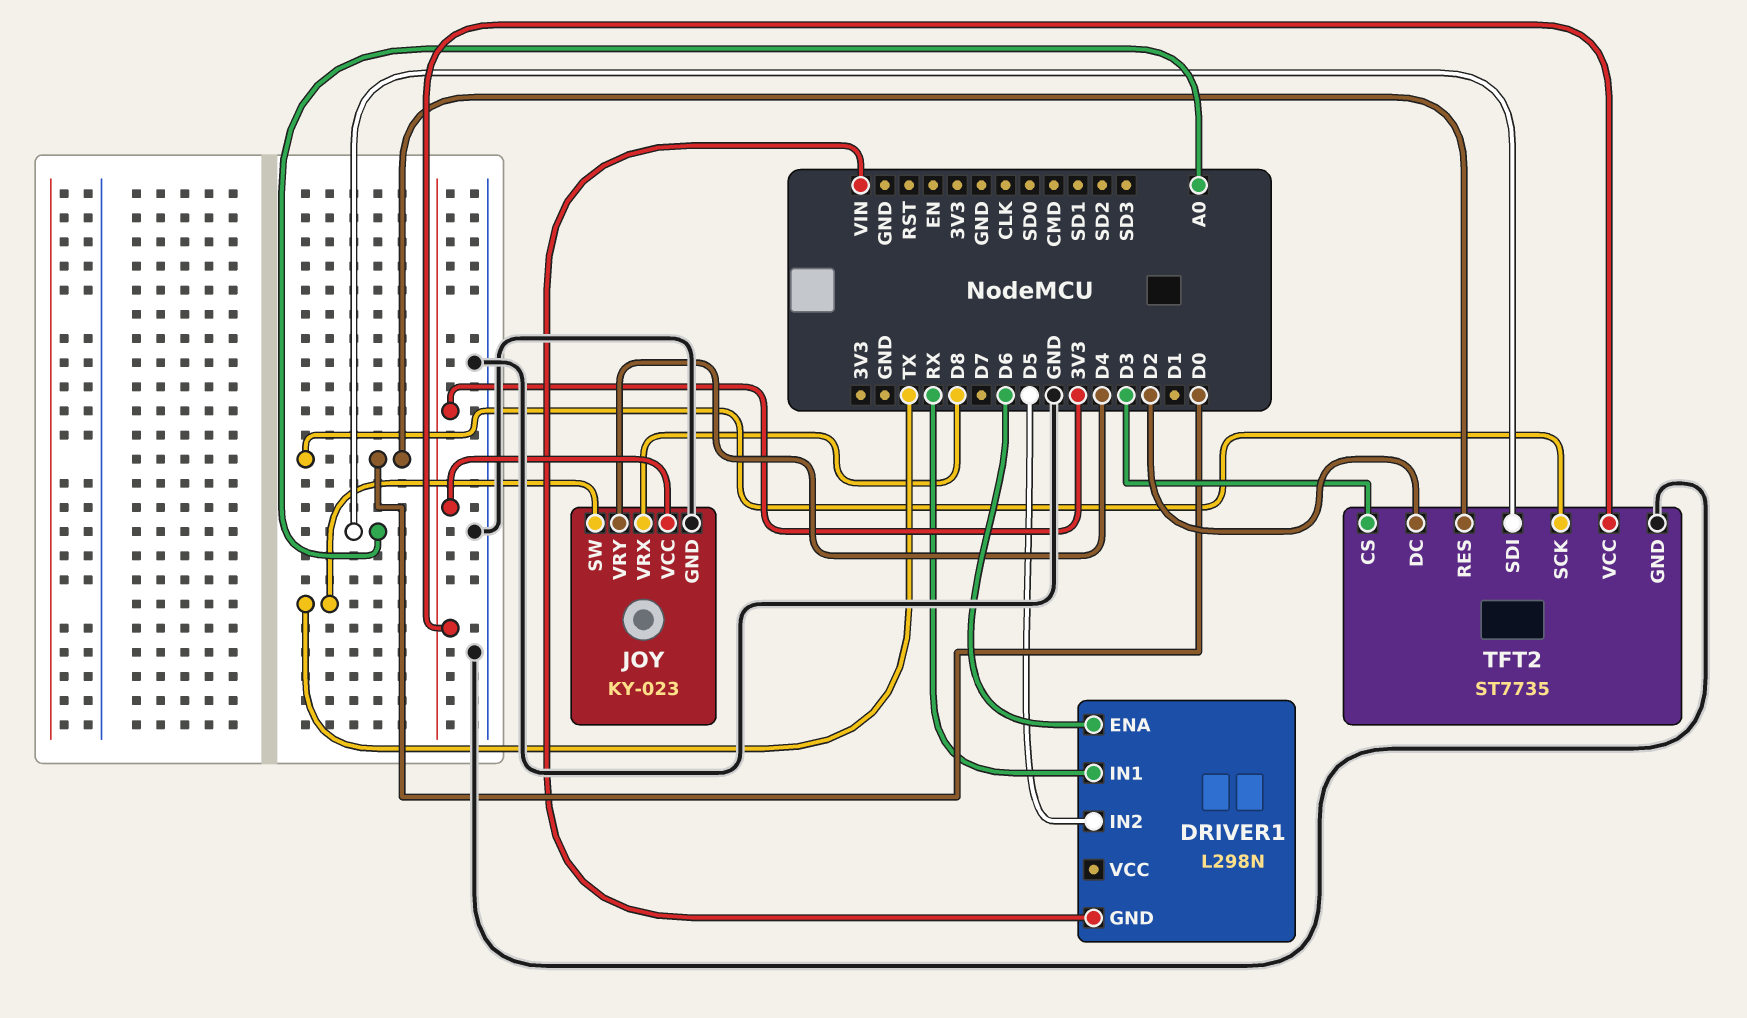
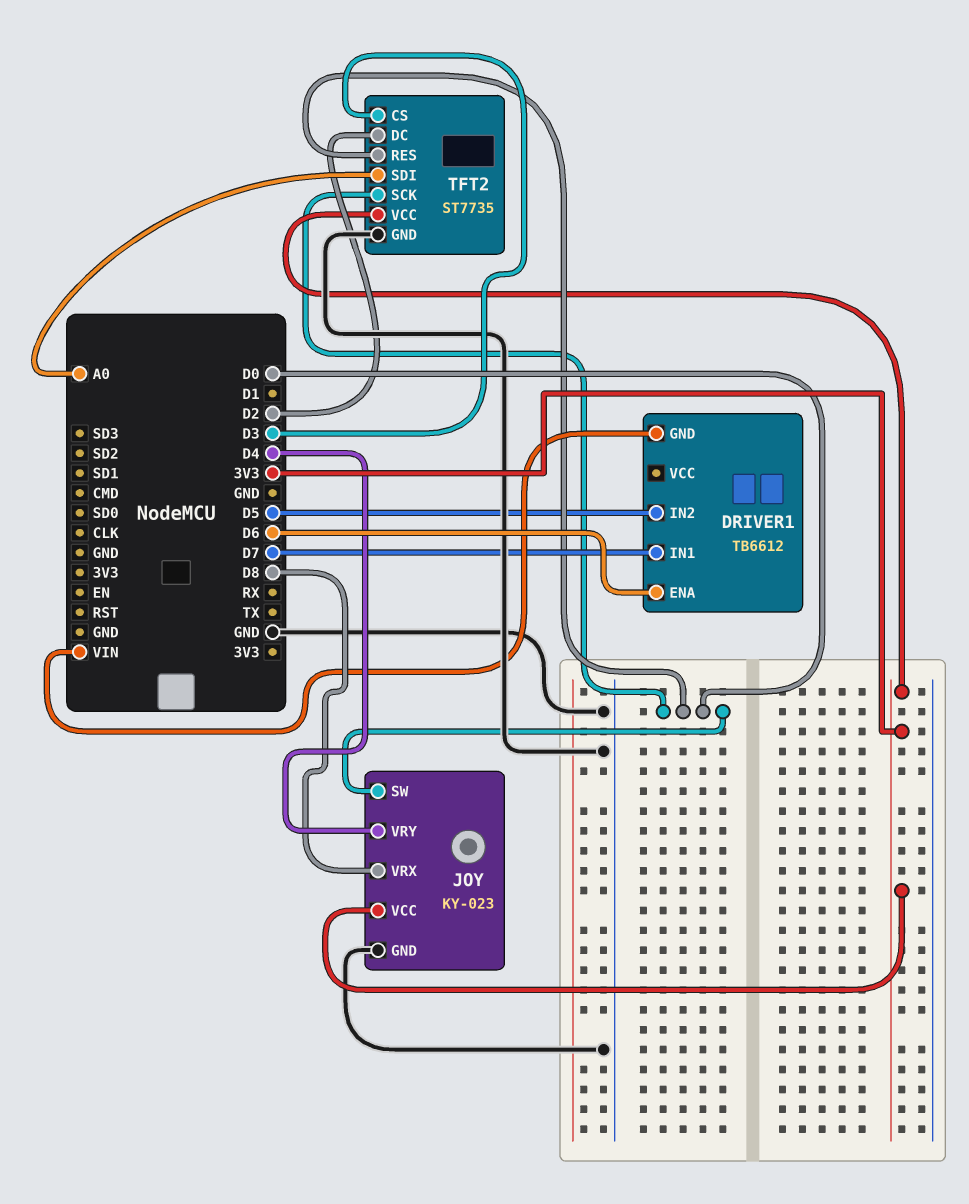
DRIVER1: L298N -> TB6612
DRIVER1 pin IN1: RX -> D7
JOY pin SW: TX -> D0

